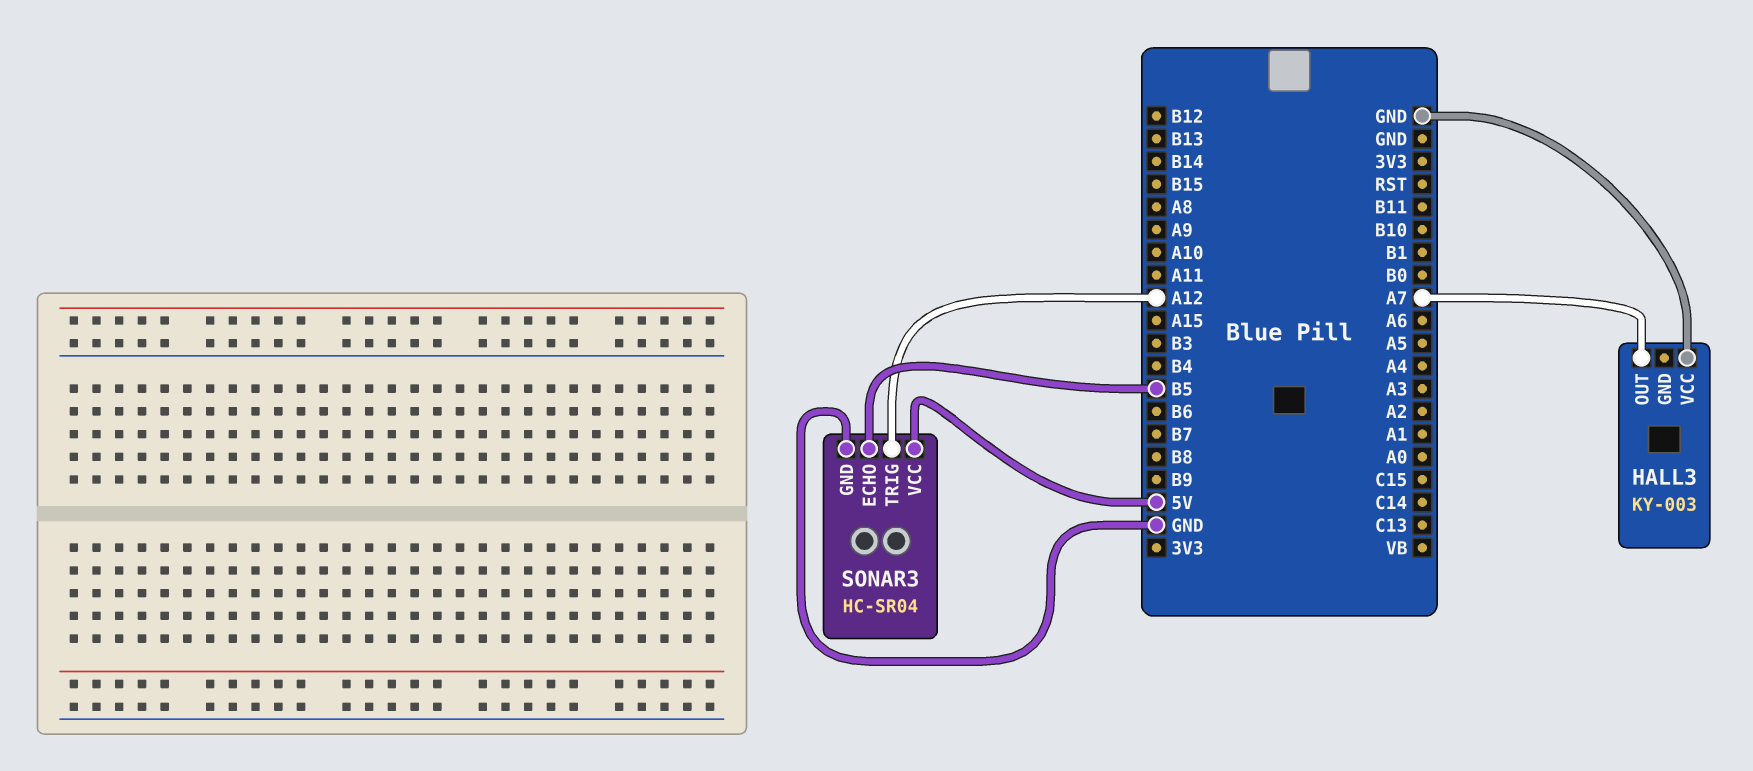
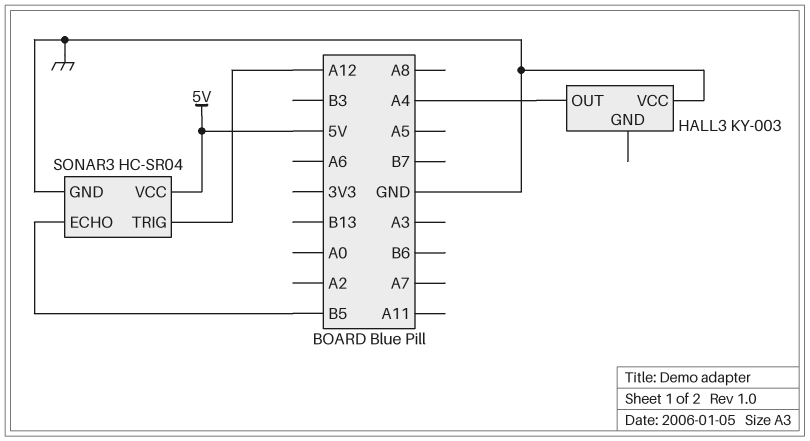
HALL3 pin OUT: A7 -> A4

